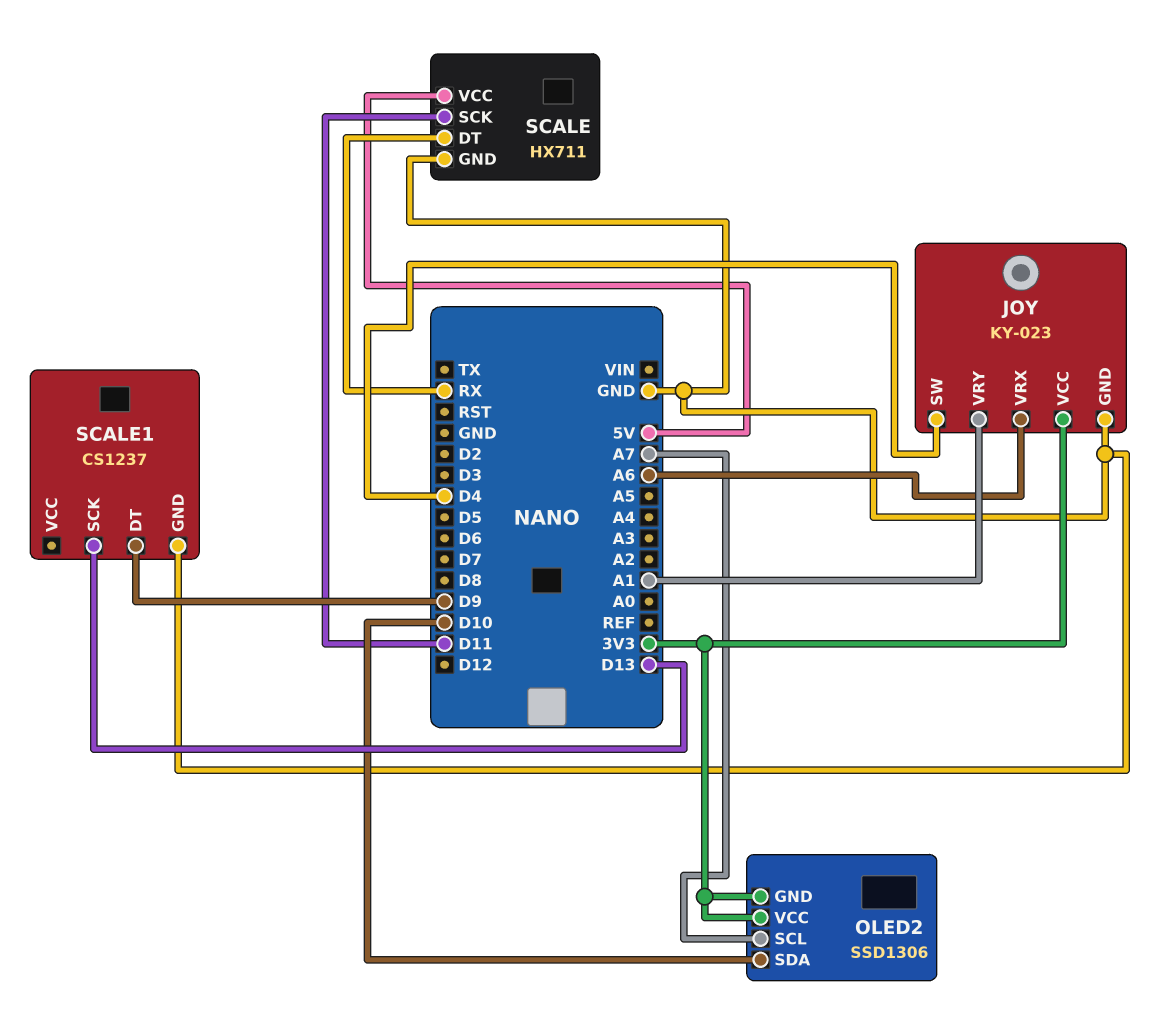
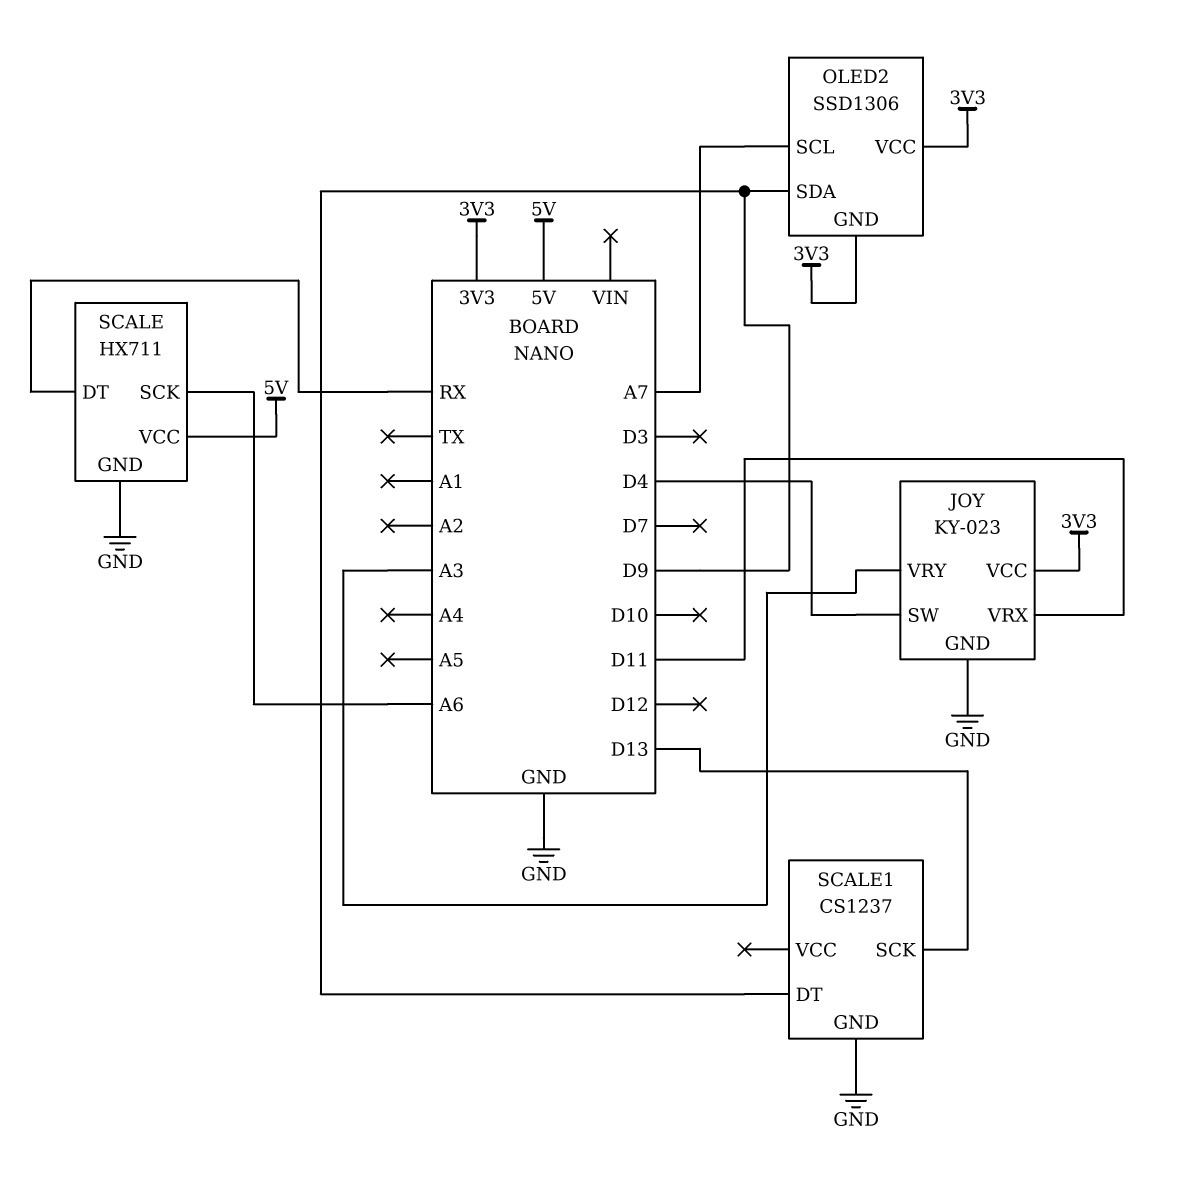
JOY pin VRX: A6 -> D11
JOY pin VRY: A1 -> A3
OLED2 pin SDA: D10 -> D9
SCALE pin SCK: D11 -> A6

